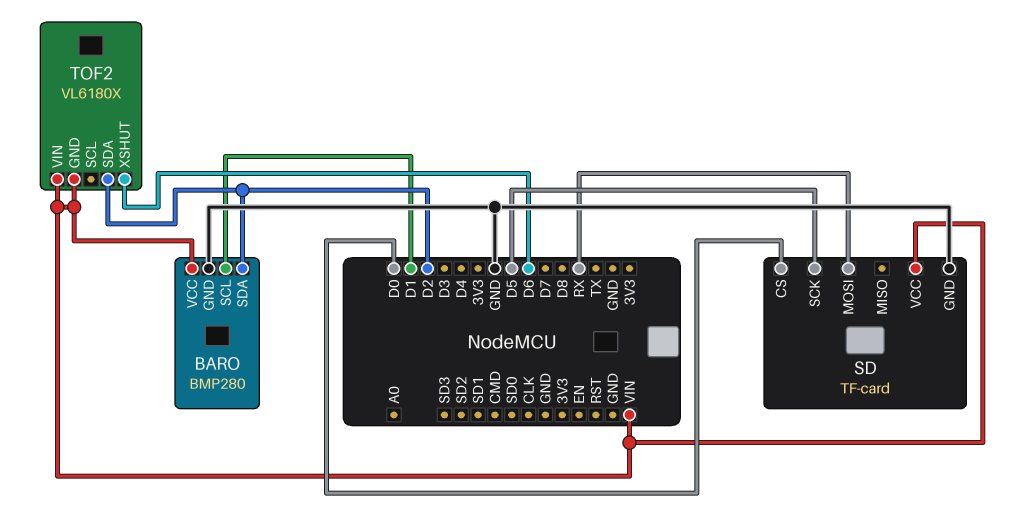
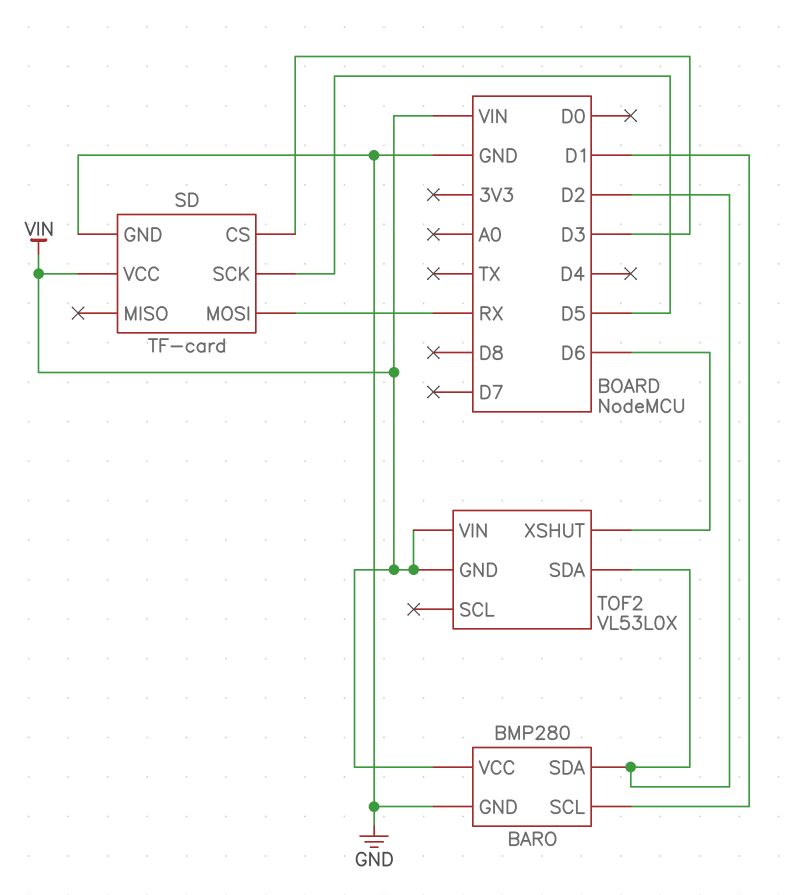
SD pin CS: D0 -> D3
TOF2: VL6180X -> VL53L0X

